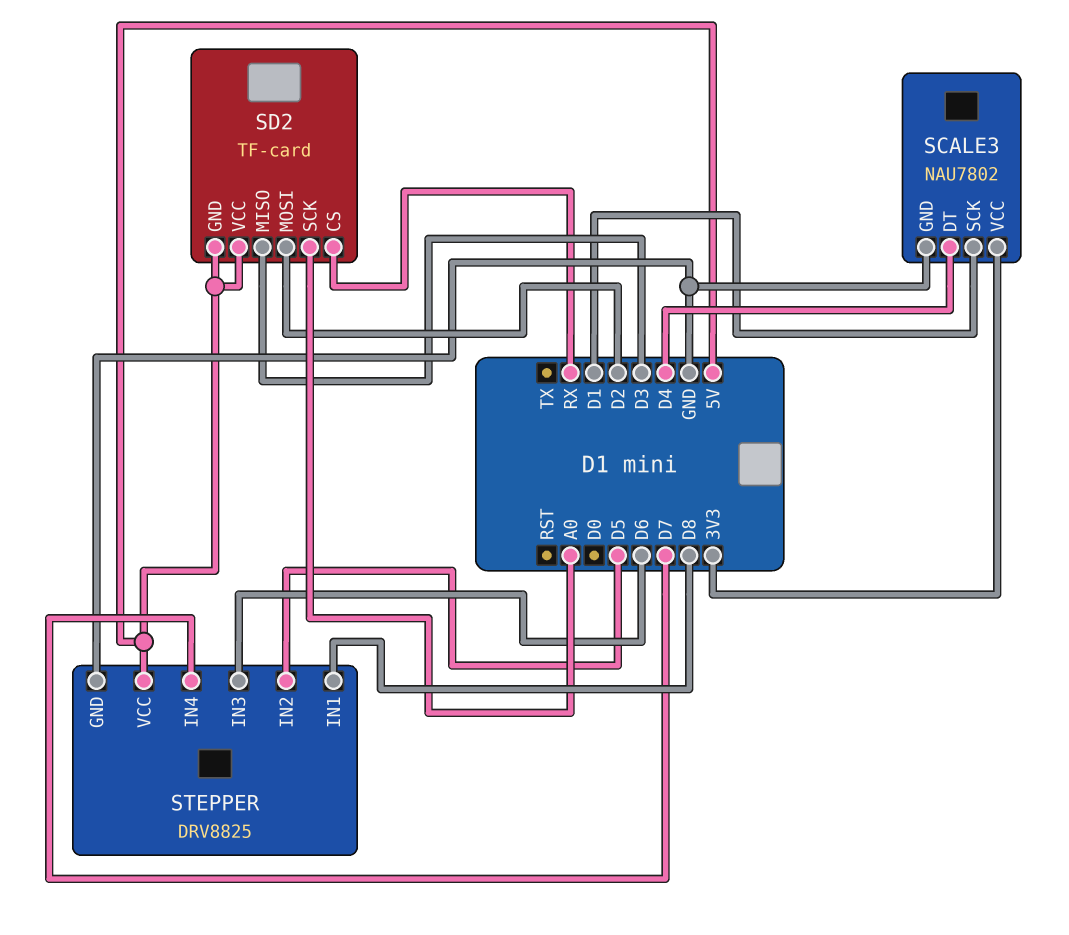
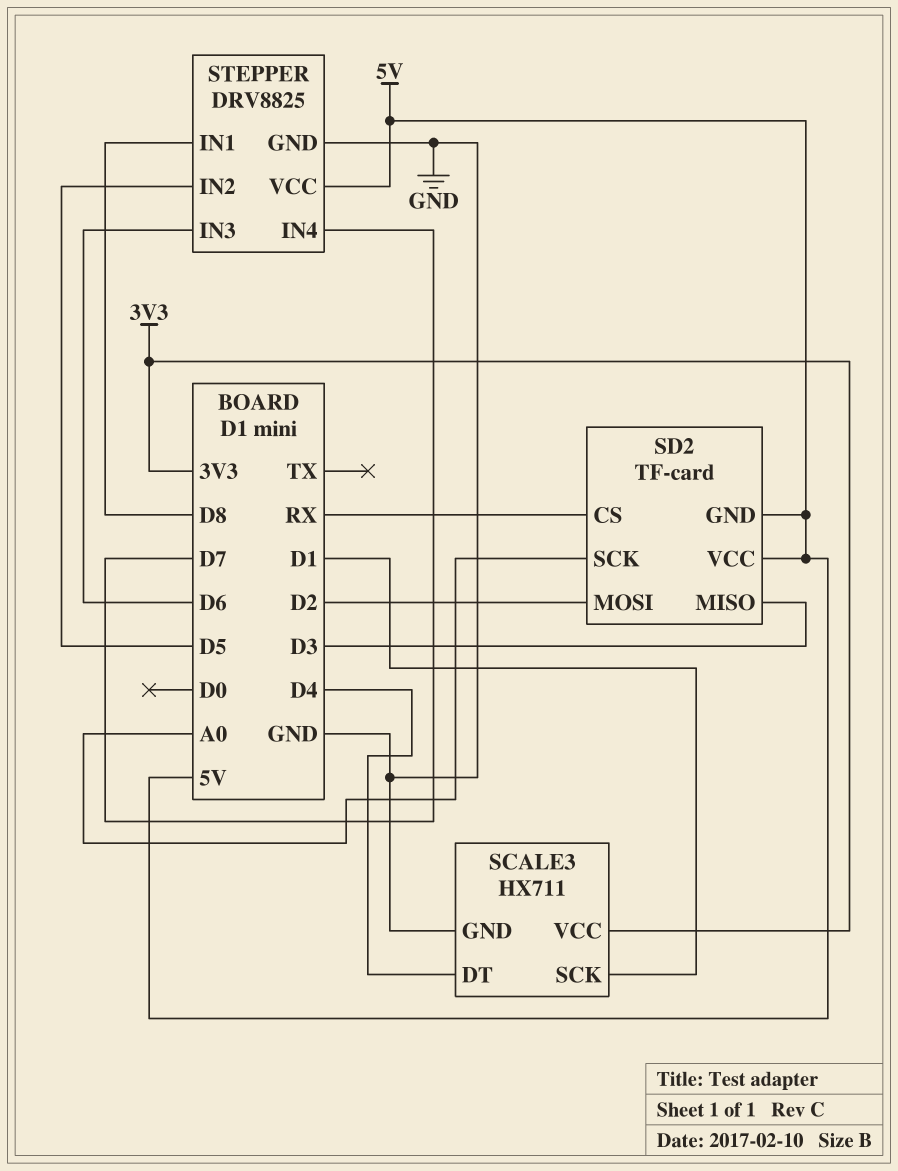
SCALE3: NAU7802 -> HX711

